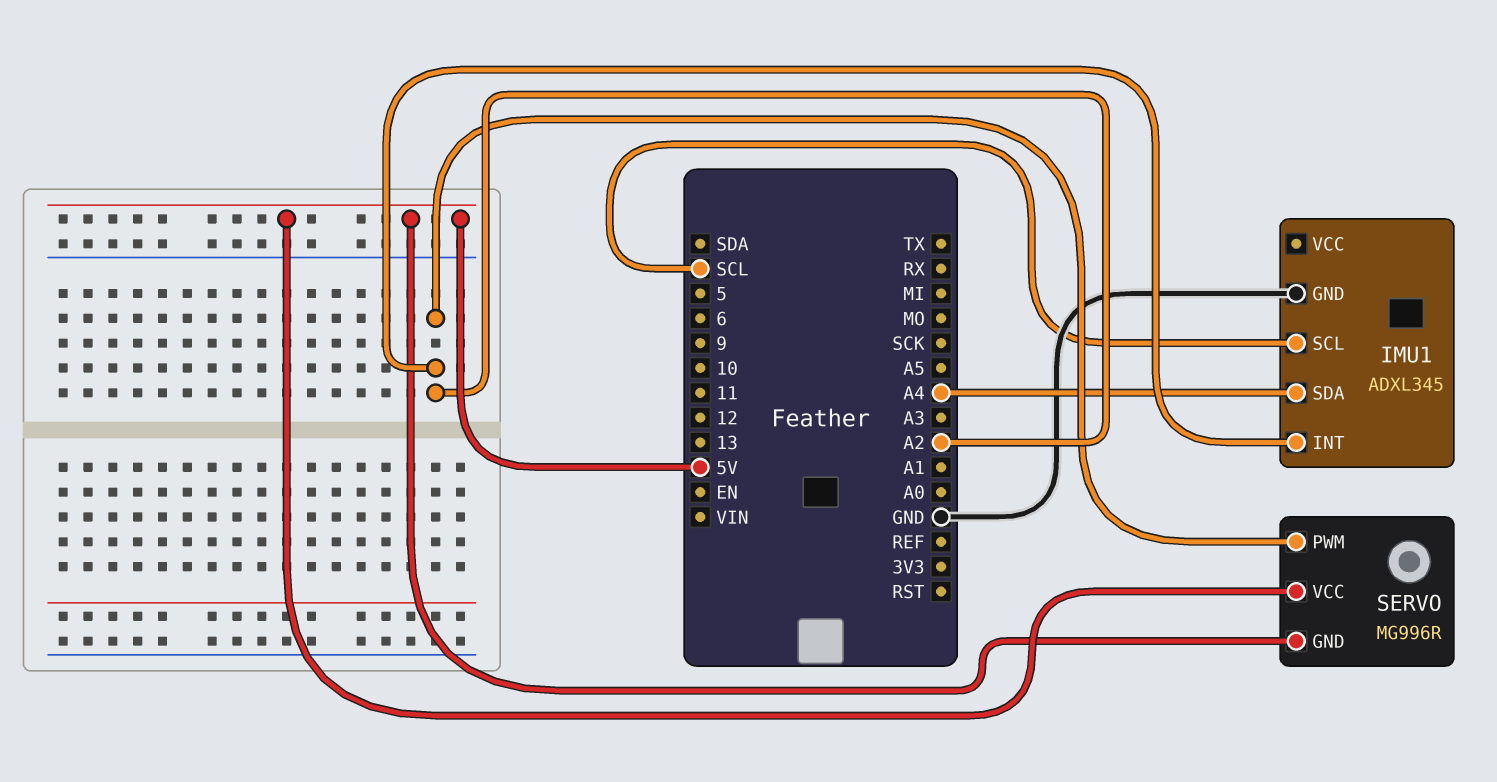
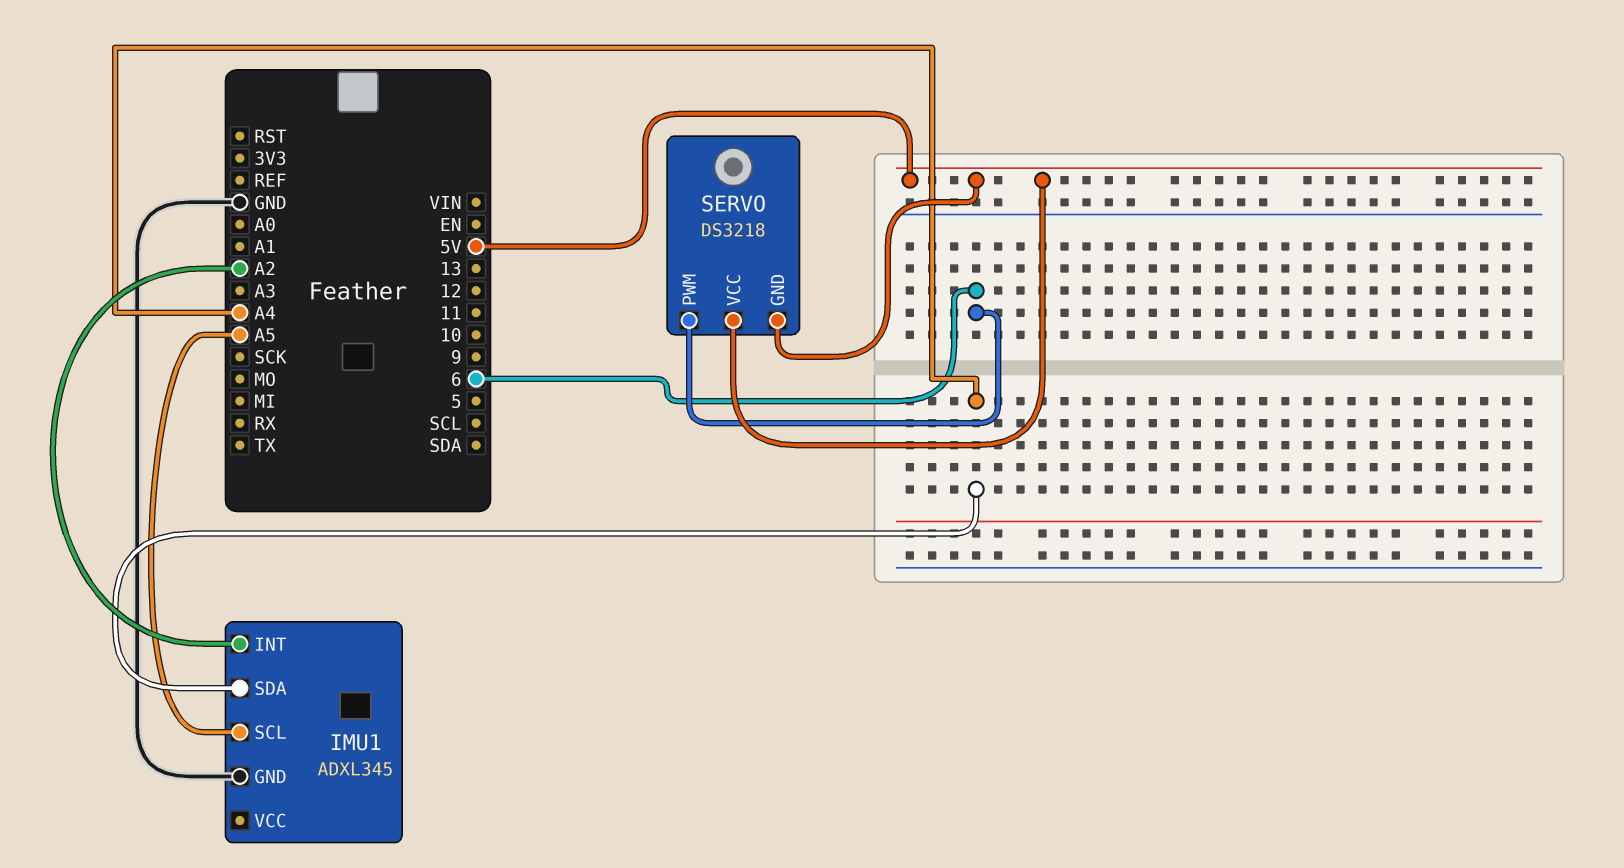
IMU1 pin SCL: SCL -> A5
SERVO: MG996R -> DS3218
SERVO pin PWM: A2 -> 6

